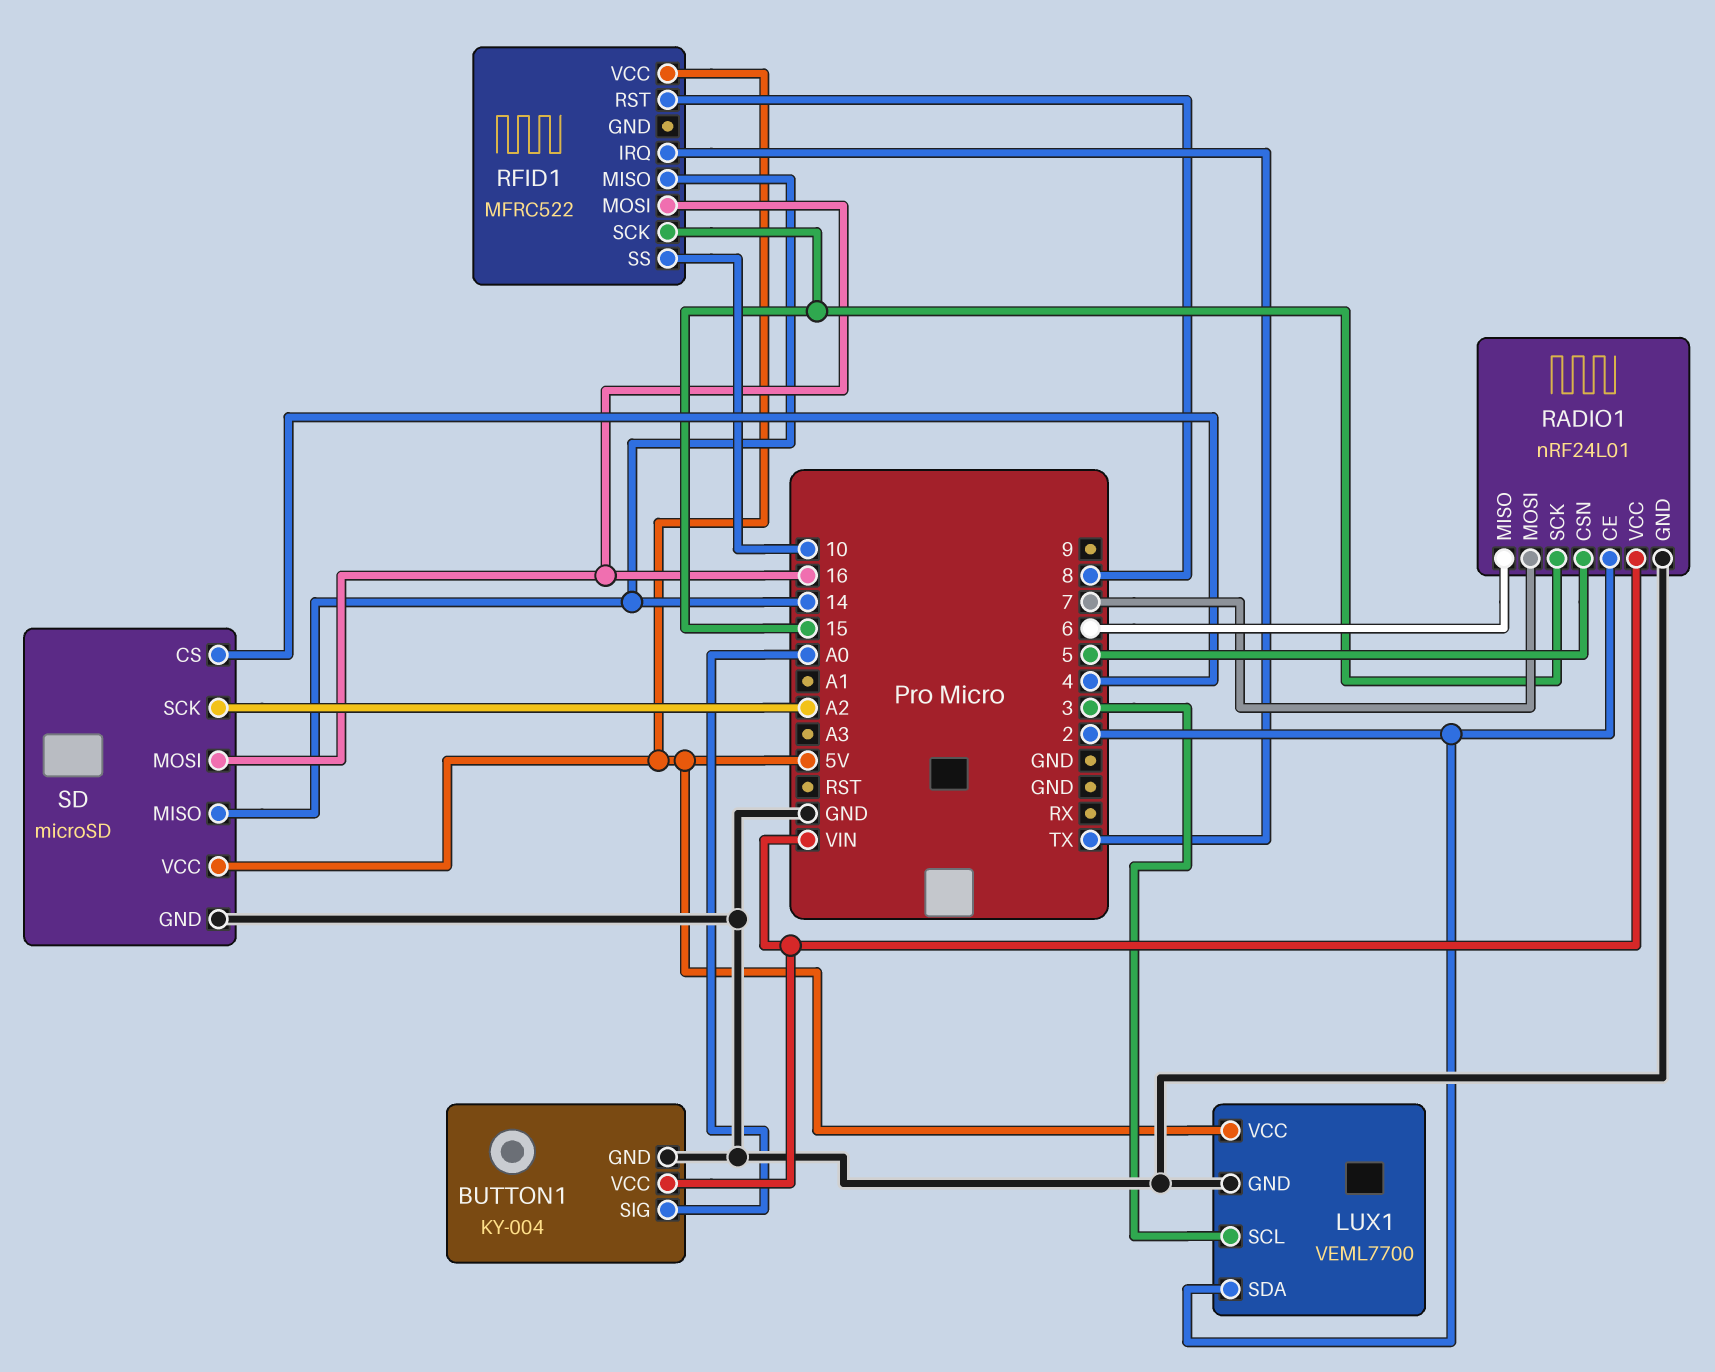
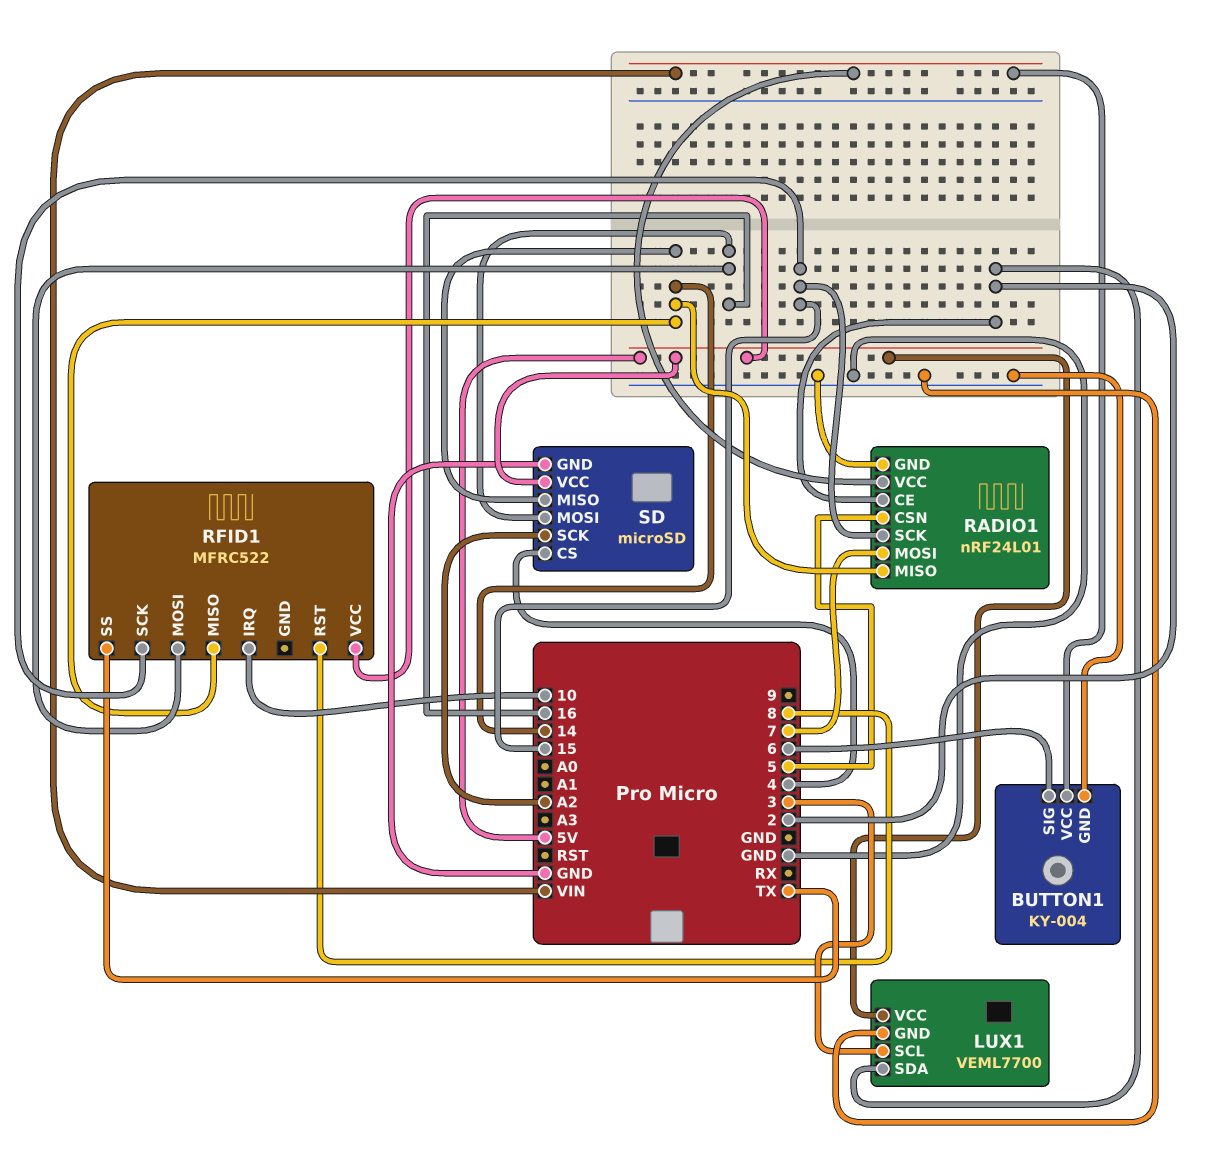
BUTTON1 pin SIG: A0 -> 6
RADIO1 pin MISO: 6 -> 14
RFID1 pin IRQ: TX -> 10
RFID1 pin SS: 10 -> TX

